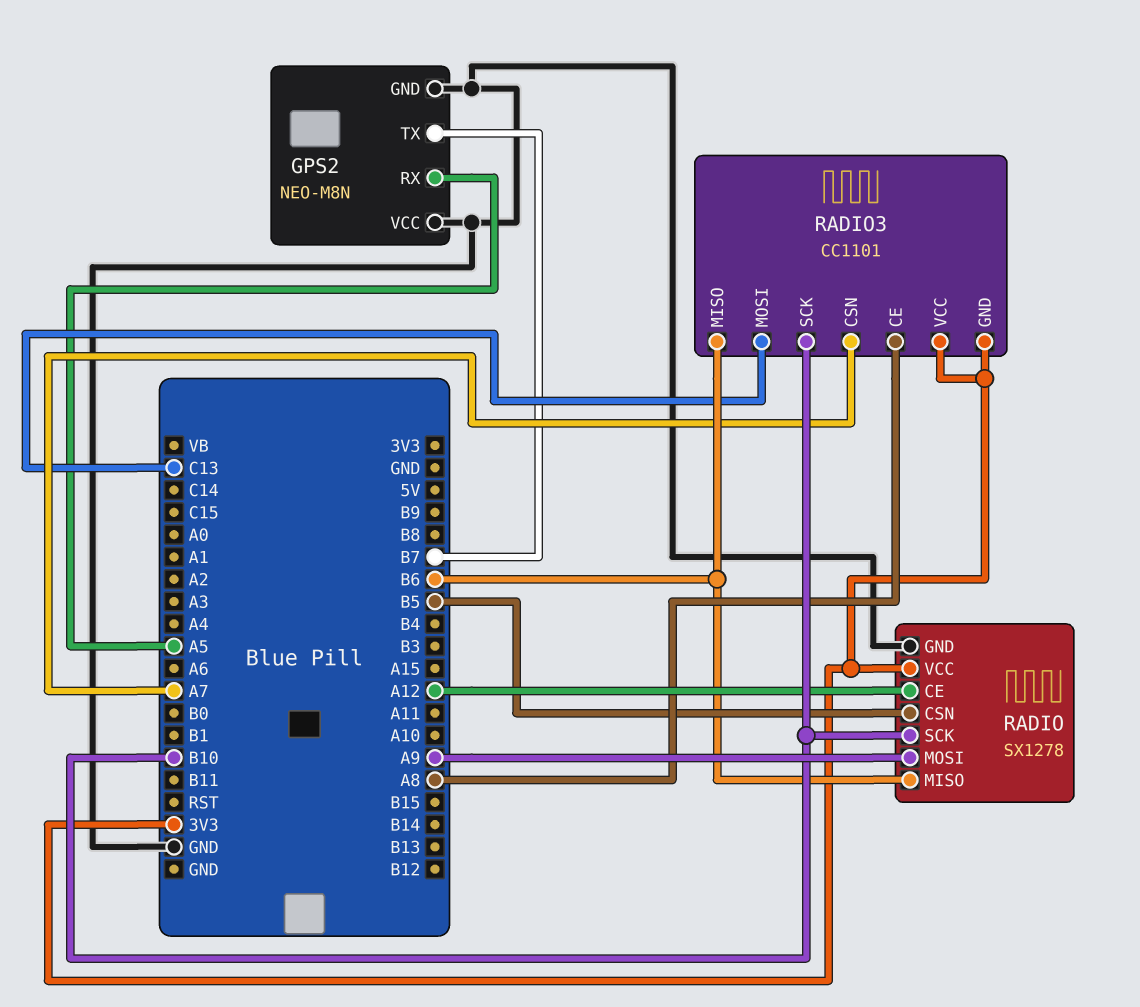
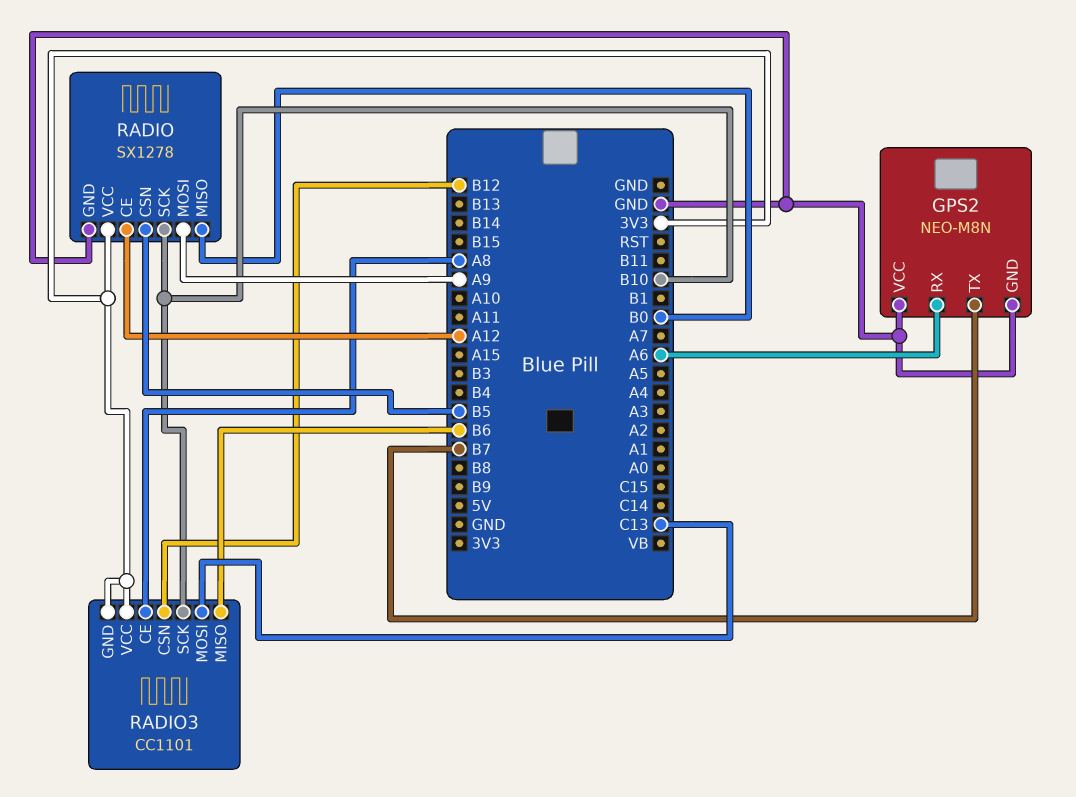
GPS2 pin RX: A5 -> A6
RADIO pin MISO: B6 -> B0
RADIO3 pin CSN: A7 -> B12

